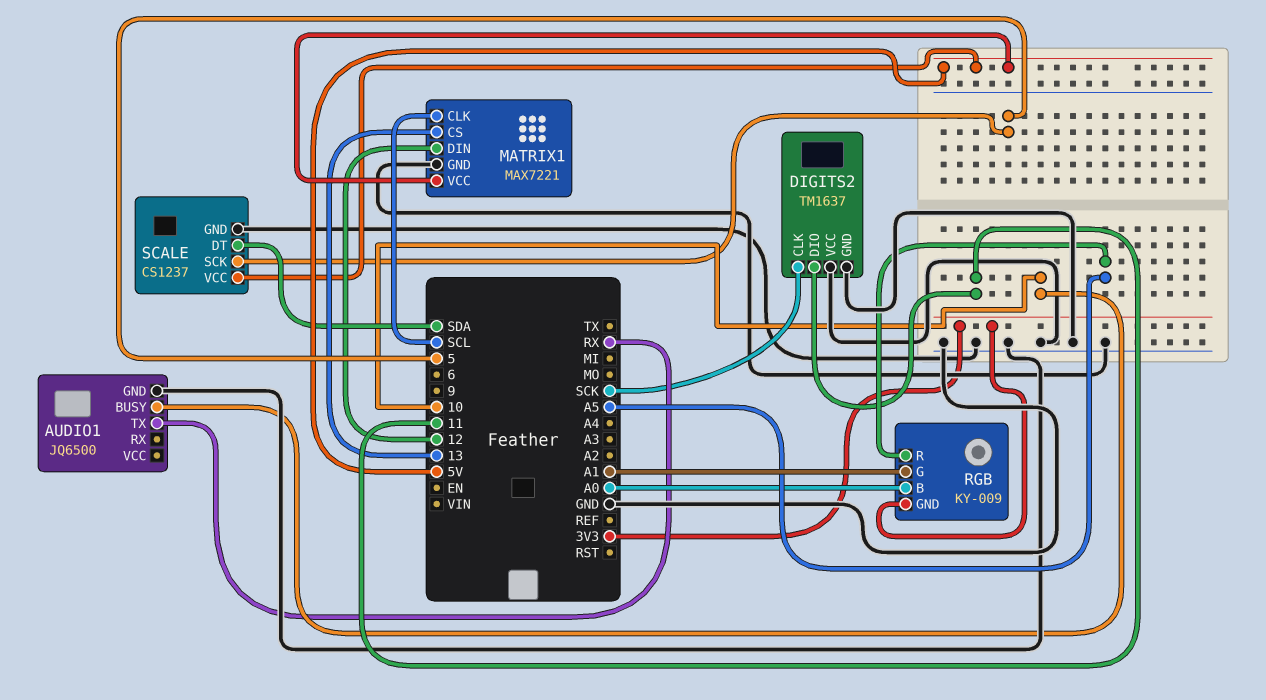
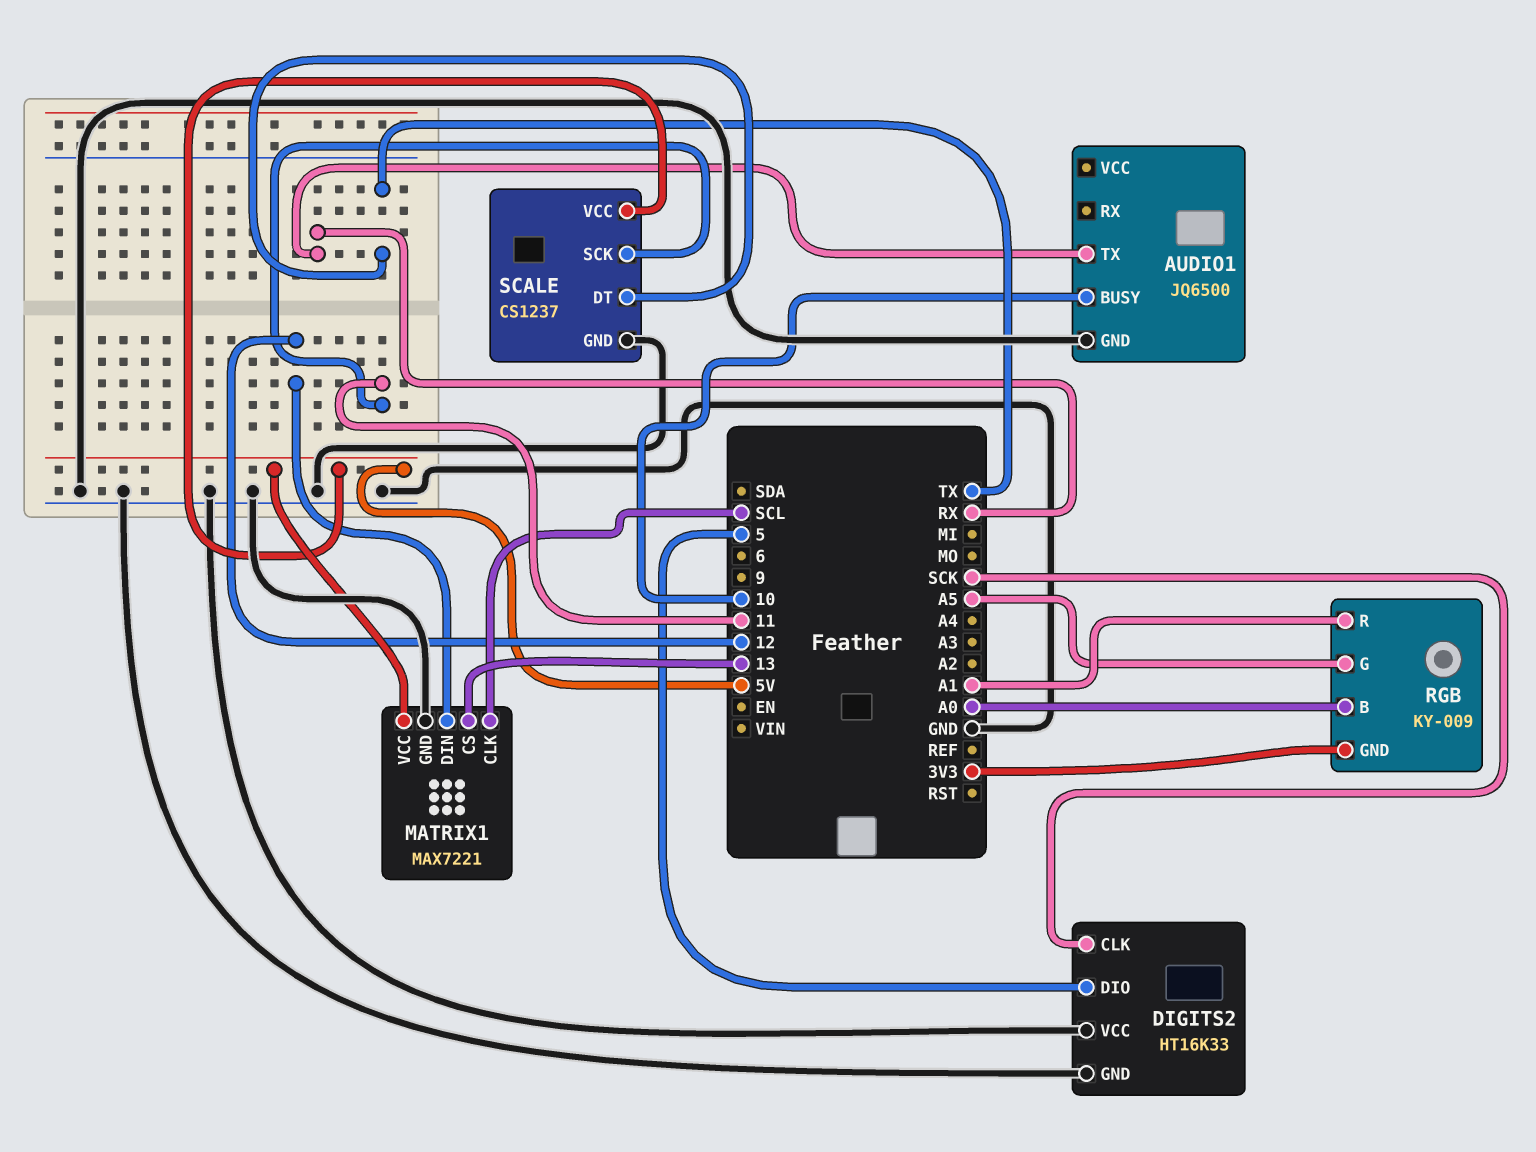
DIGITS2: TM1637 -> HT16K33
DIGITS2 pin DIO: 11 -> 5
RGB pin G: A1 -> A5
RGB pin R: A5 -> A1
SCALE pin DT: SDA -> TX
SCALE pin SCK: 5 -> 11

